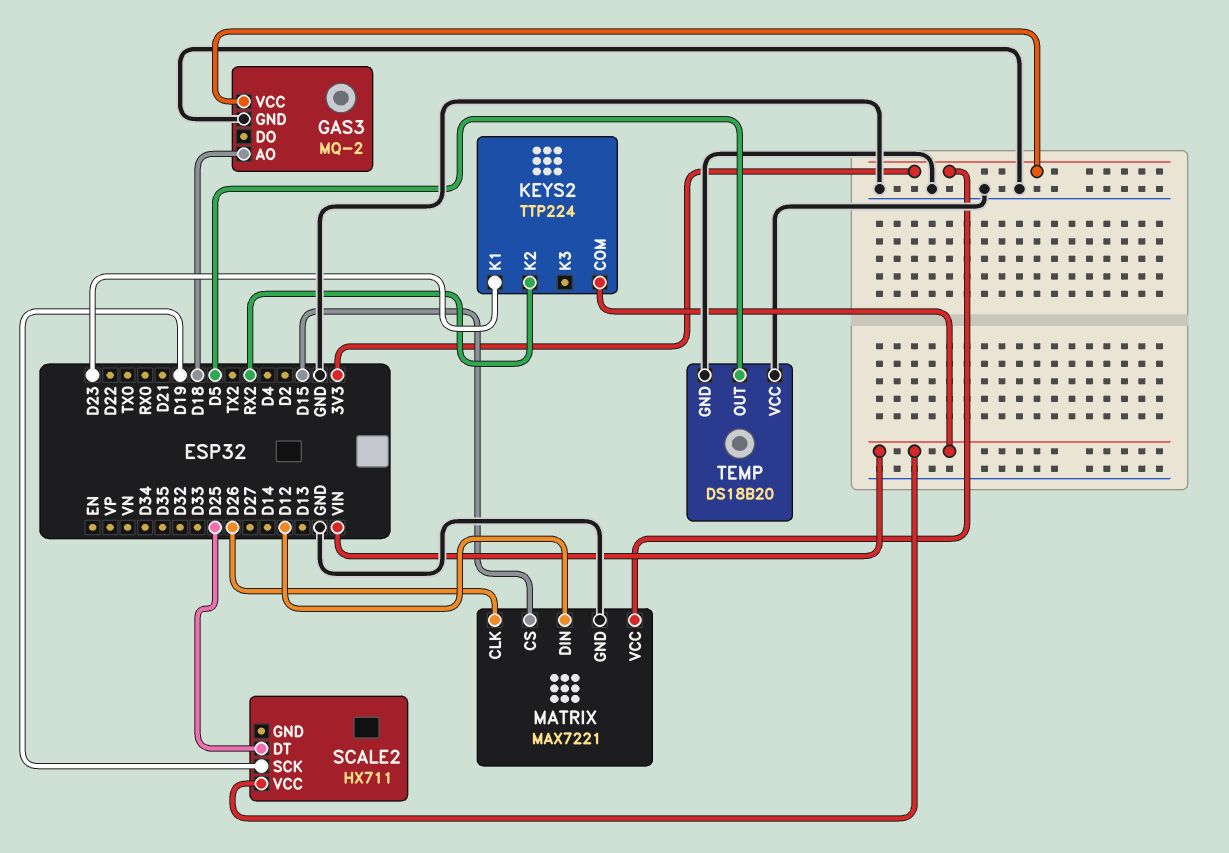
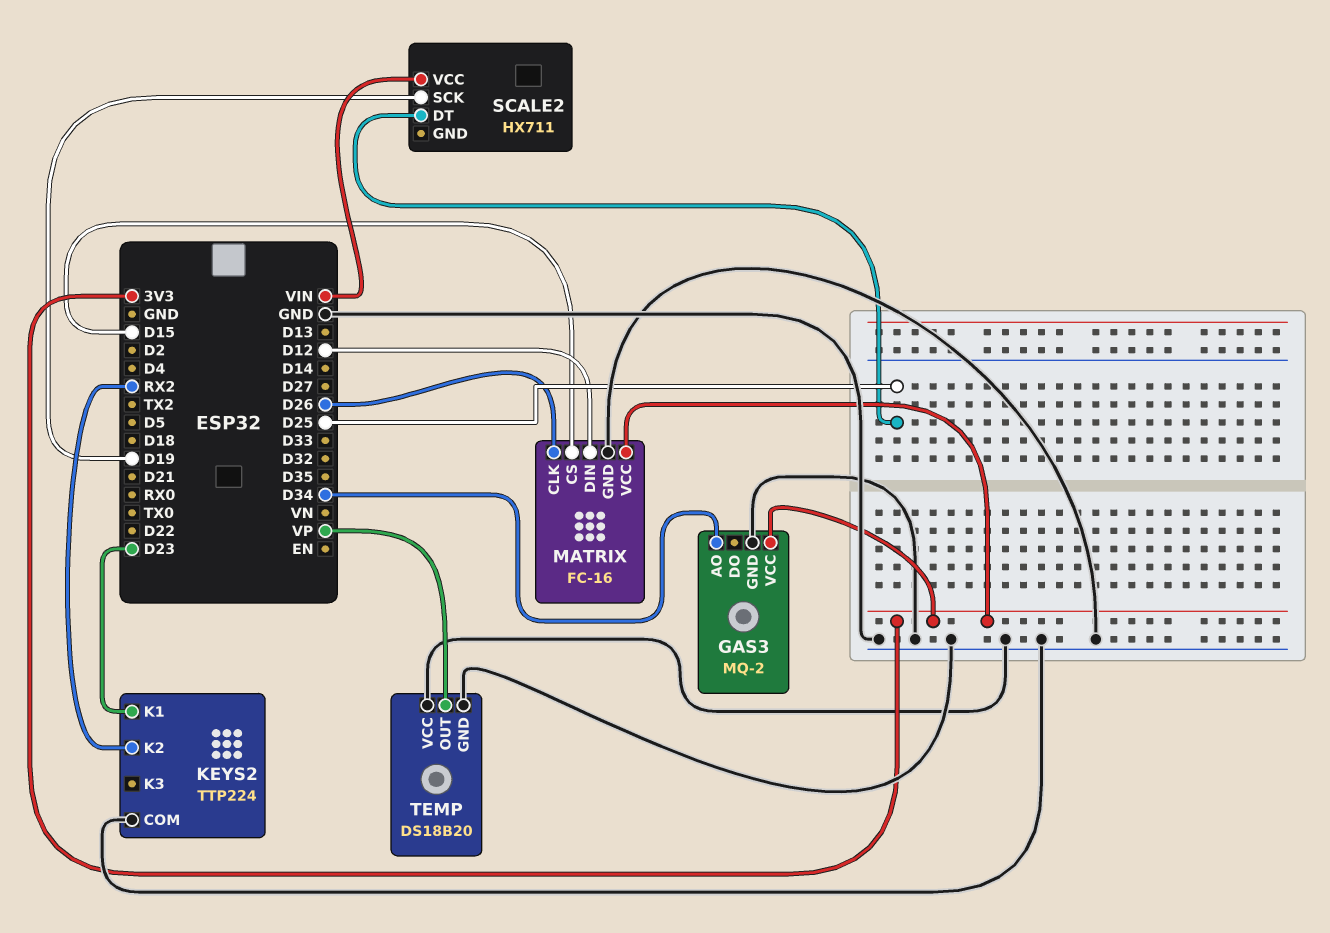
GAS3 pin AO: D18 -> D34
KEYS2 pin COM: VIN -> GND
MATRIX: MAX7221 -> FC-16
TEMP pin OUT: D5 -> VP

